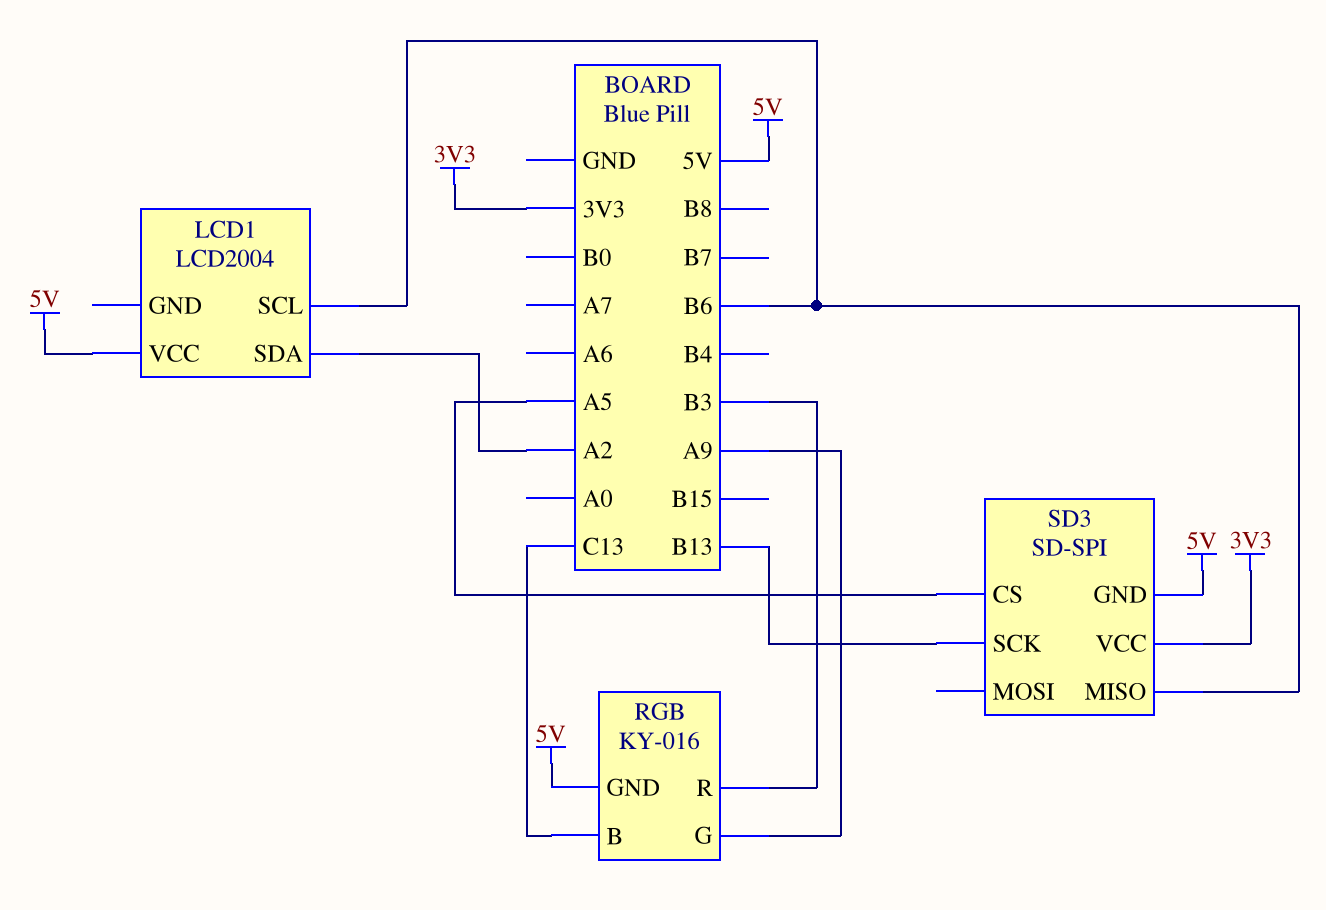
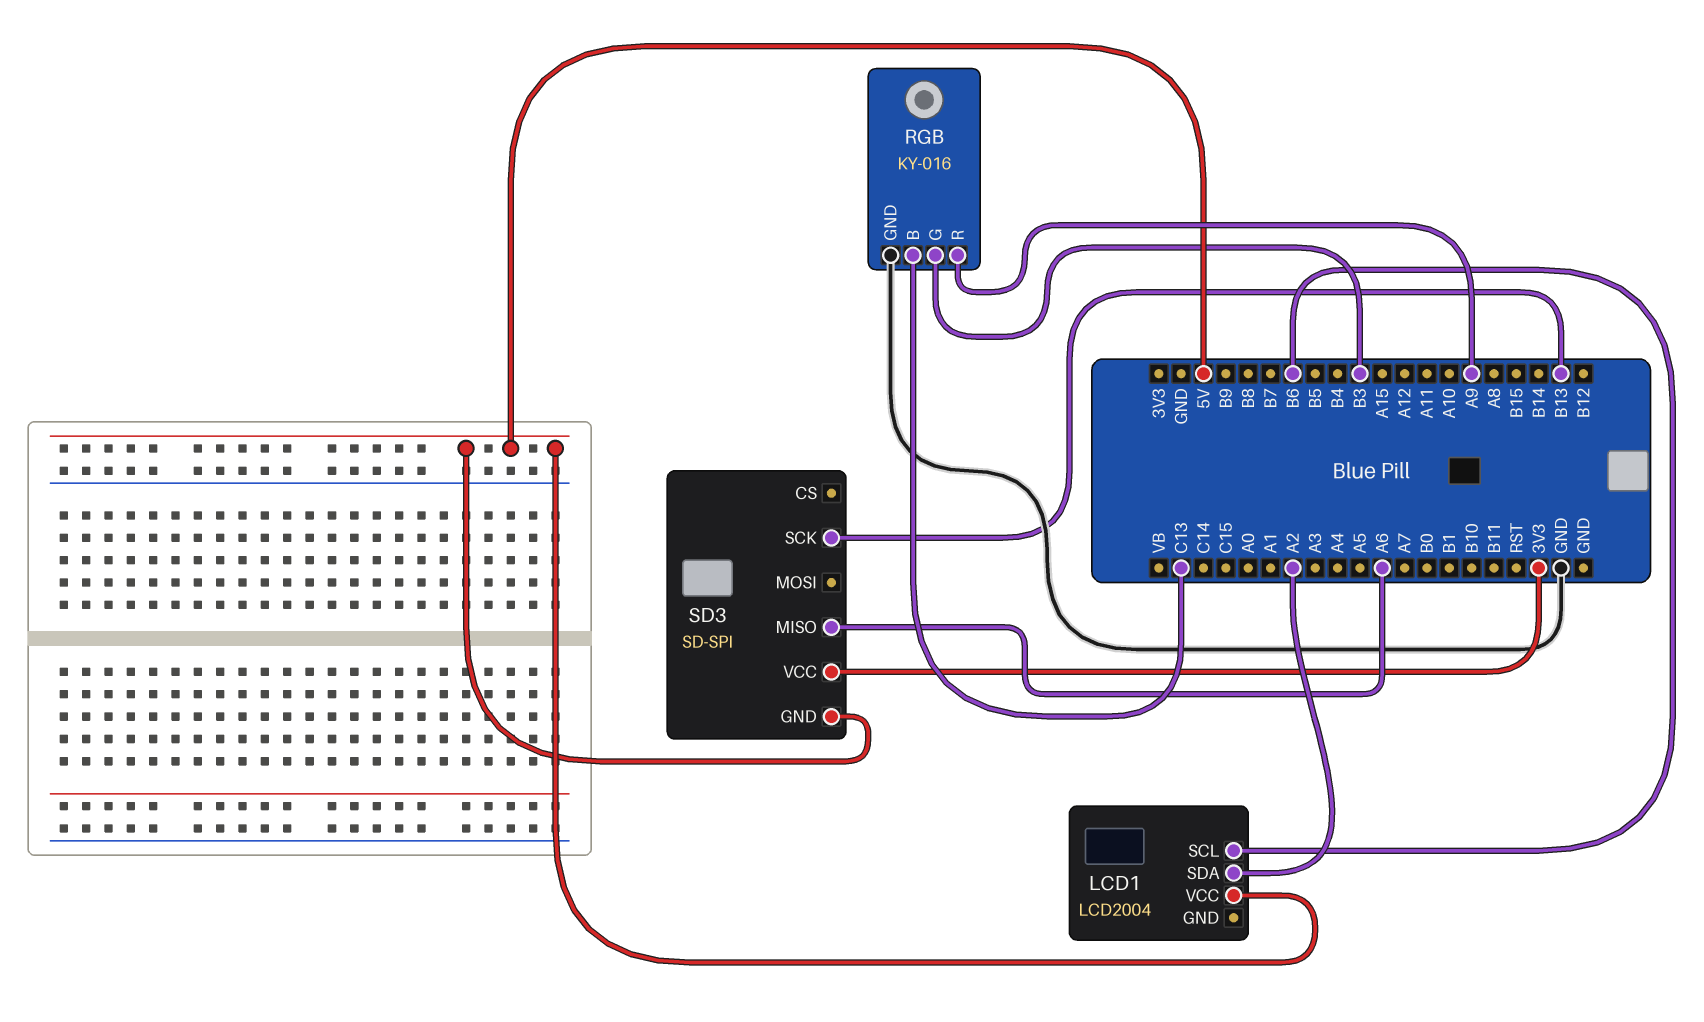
RGB pin G: A9 -> B3
RGB pin GND: 5V -> GND
RGB pin R: B3 -> A9
SD3 pin CS: A5 -> none
SD3 pin MISO: B6 -> A6

